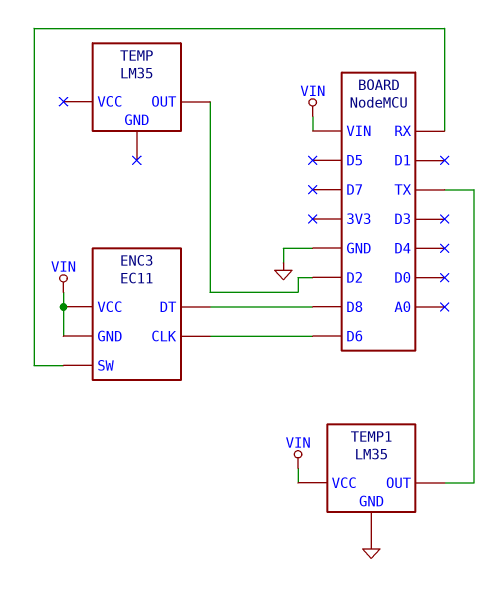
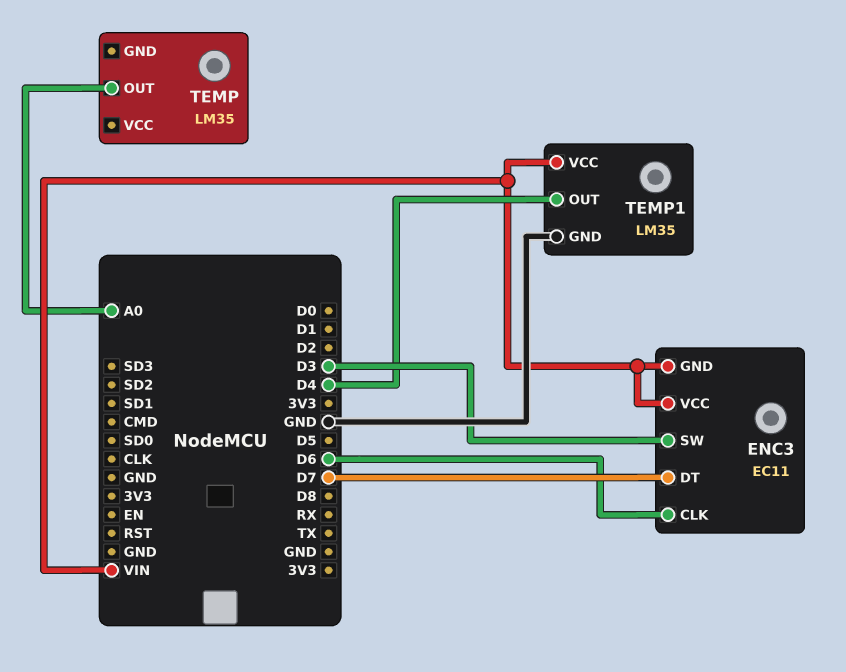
ENC3 pin DT: D8 -> D7
ENC3 pin SW: RX -> D3
TEMP pin OUT: D2 -> A0
TEMP1 pin OUT: TX -> D4

